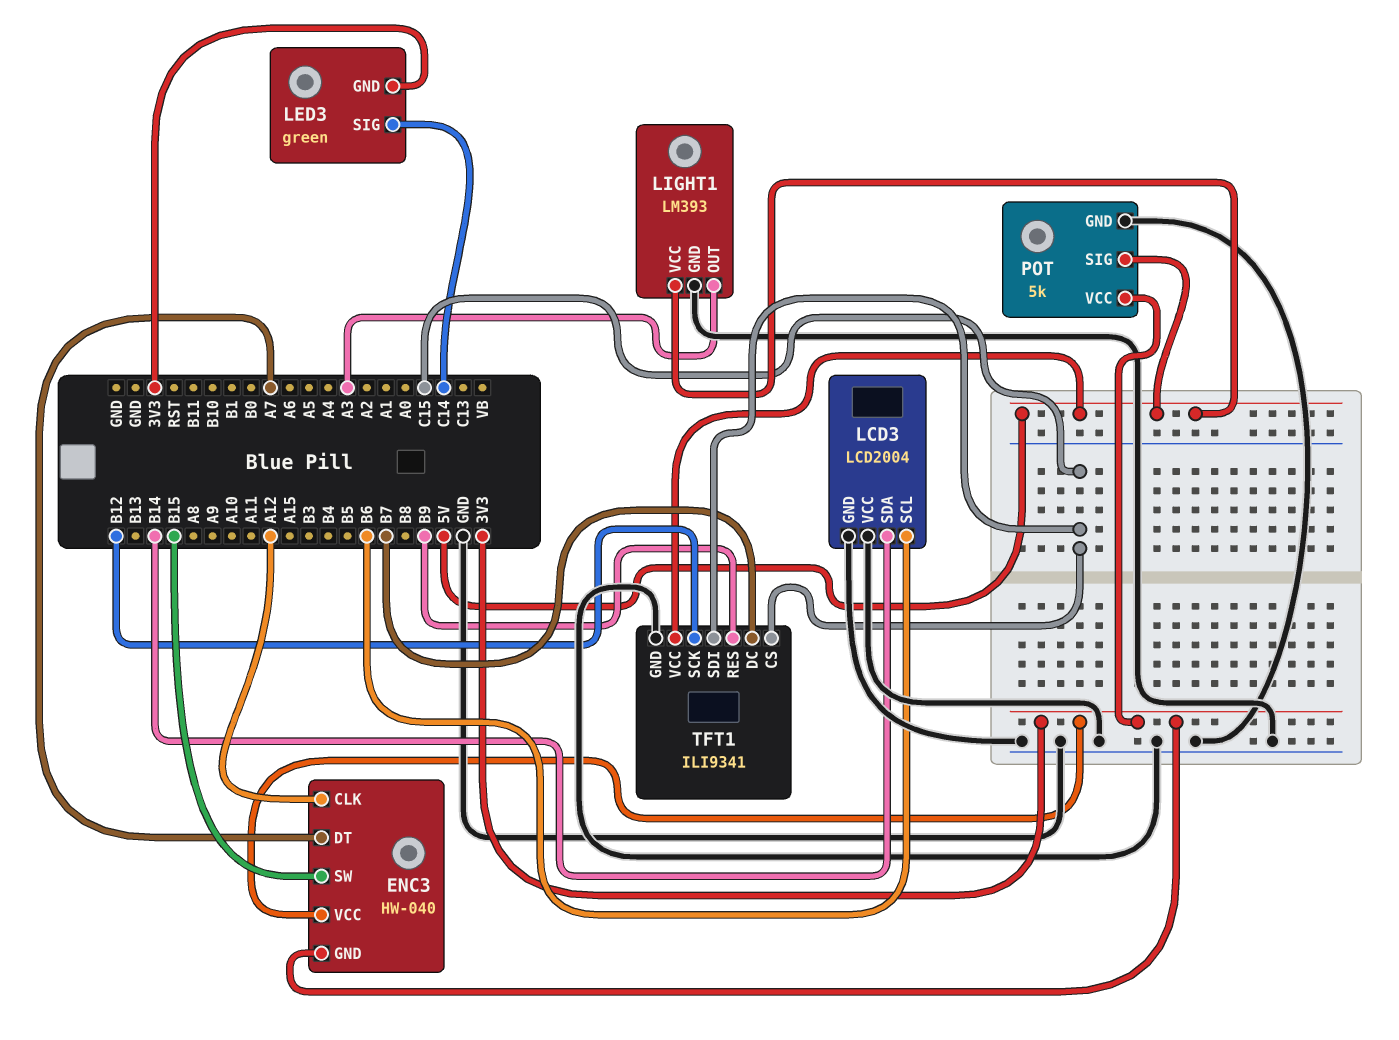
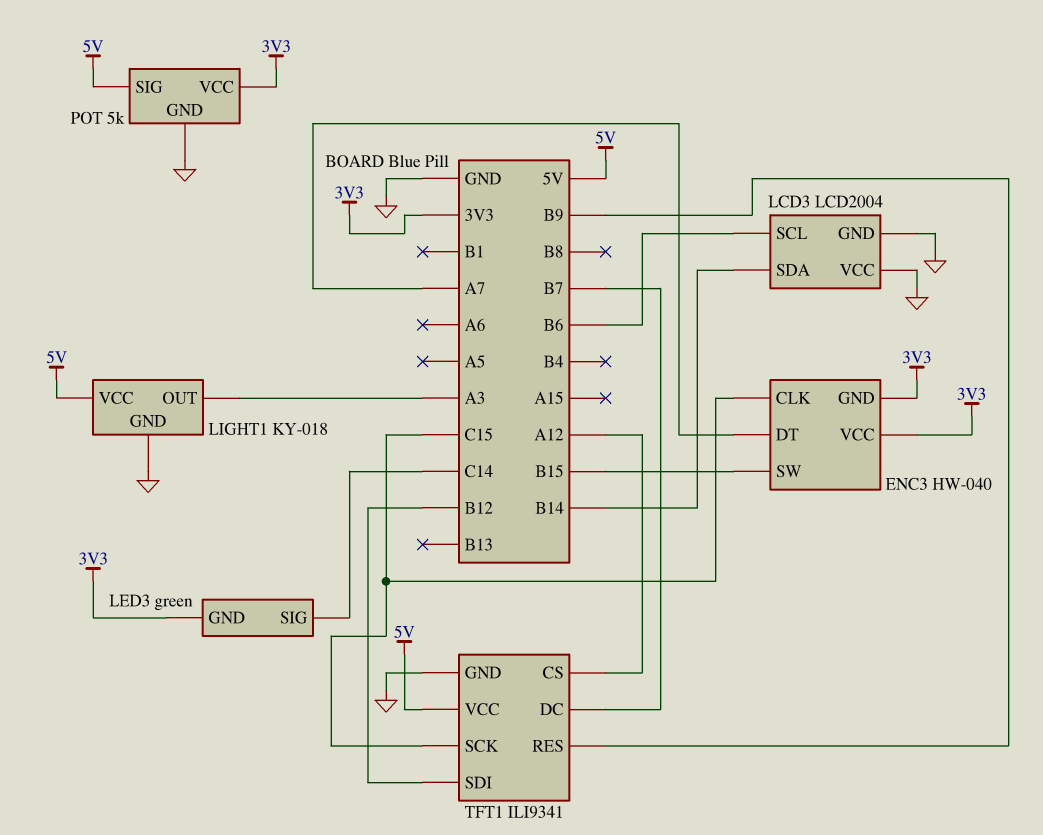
ENC3 pin CLK: A12 -> C15
LIGHT1: LM393 -> KY-018
TFT1 pin CS: C15 -> A12
TFT1 pin SCK: B12 -> C15
TFT1 pin SDI: C15 -> B12

